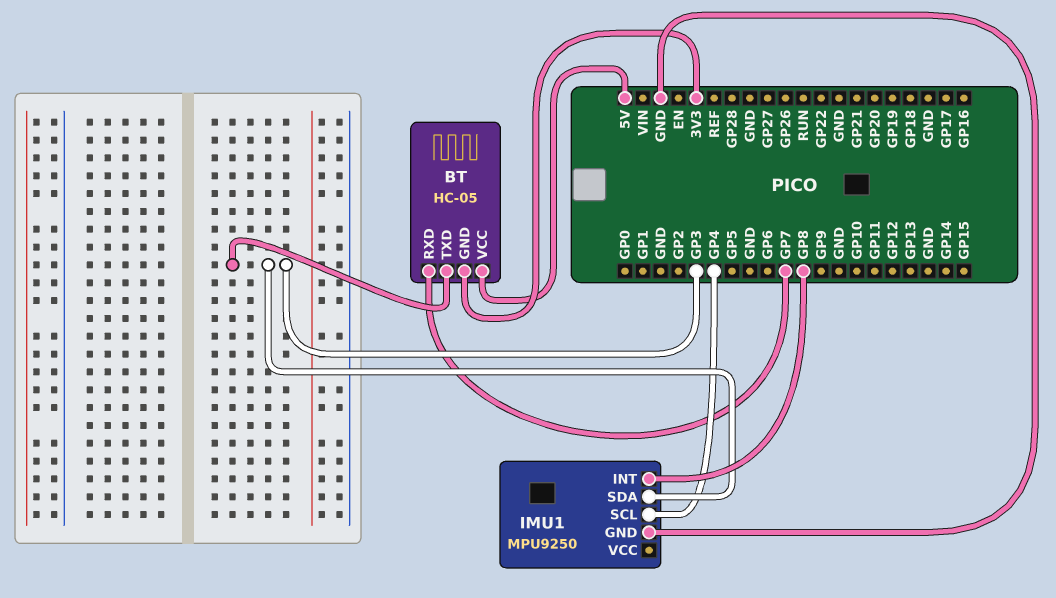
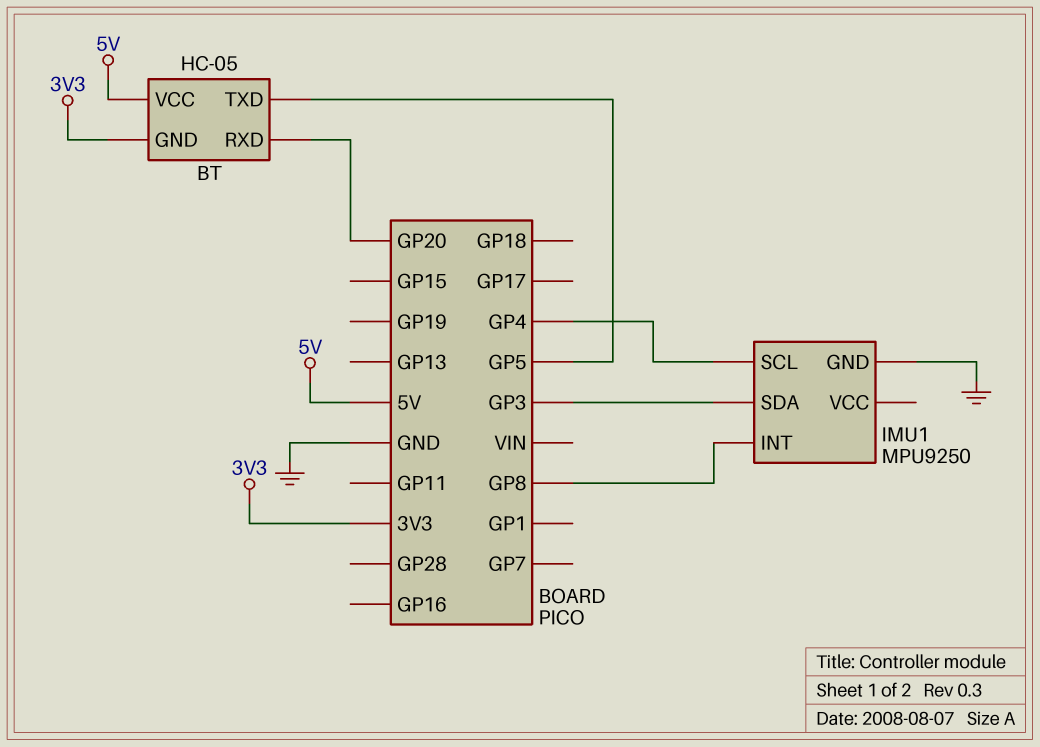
BT pin RXD: GP7 -> GP20
BT pin TXD: GP3 -> GP5

